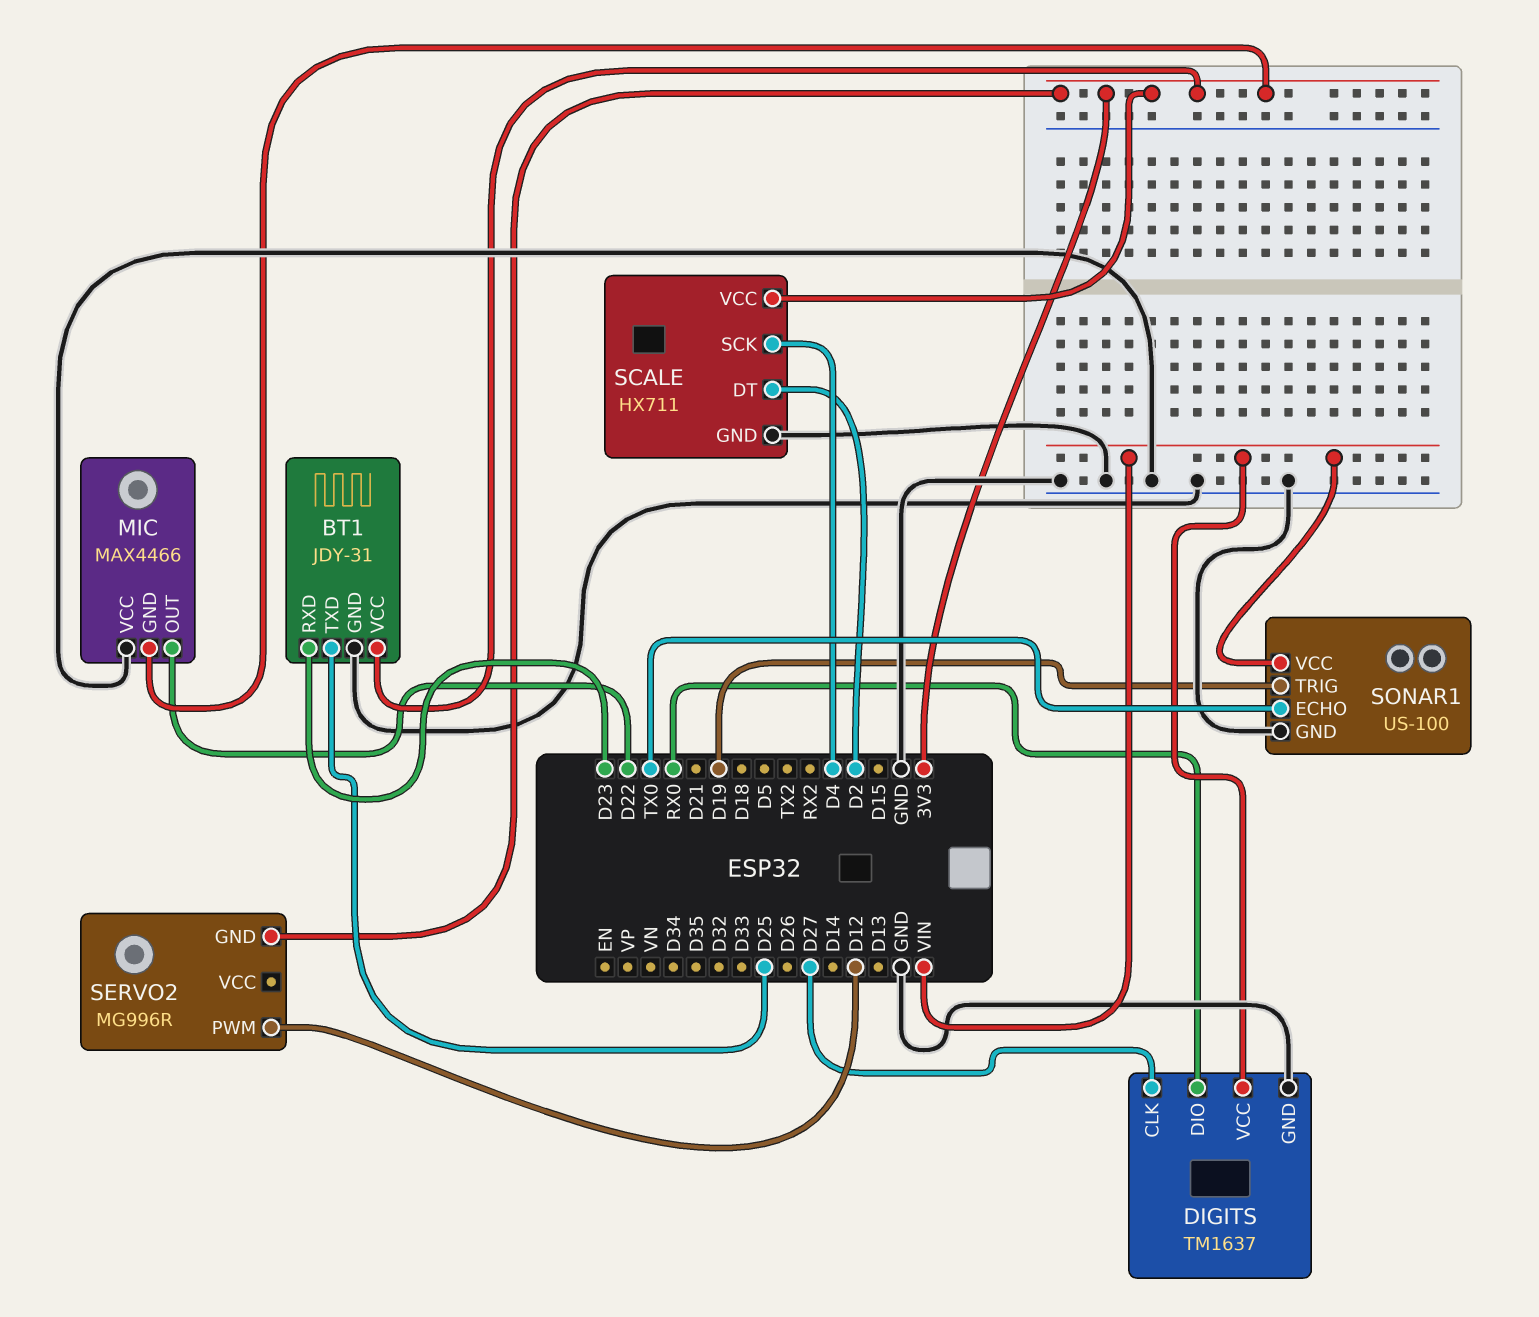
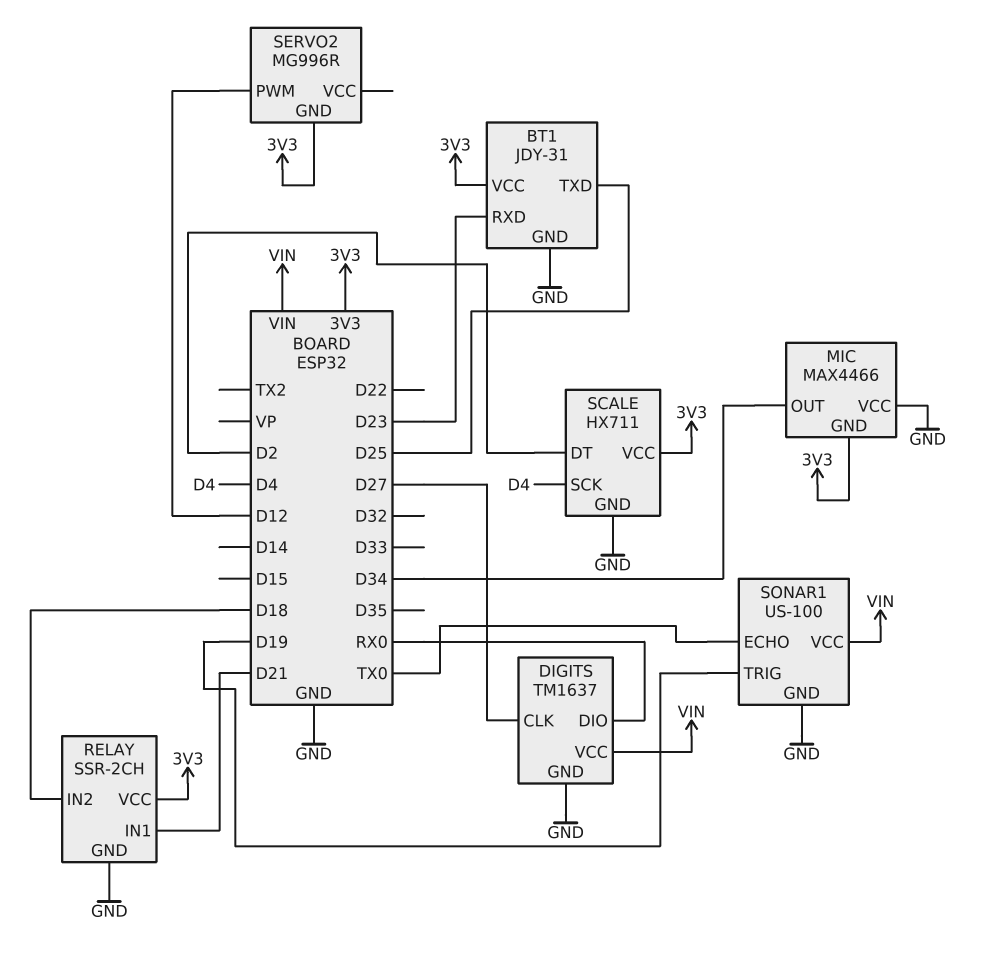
MIC pin OUT: D22 -> D34
RELAY: none -> SSR-2CH
RELAY pin GND: none -> GND
RELAY pin IN1: none -> D21
RELAY pin IN2: none -> D18
RELAY pin VCC: none -> 3V3

